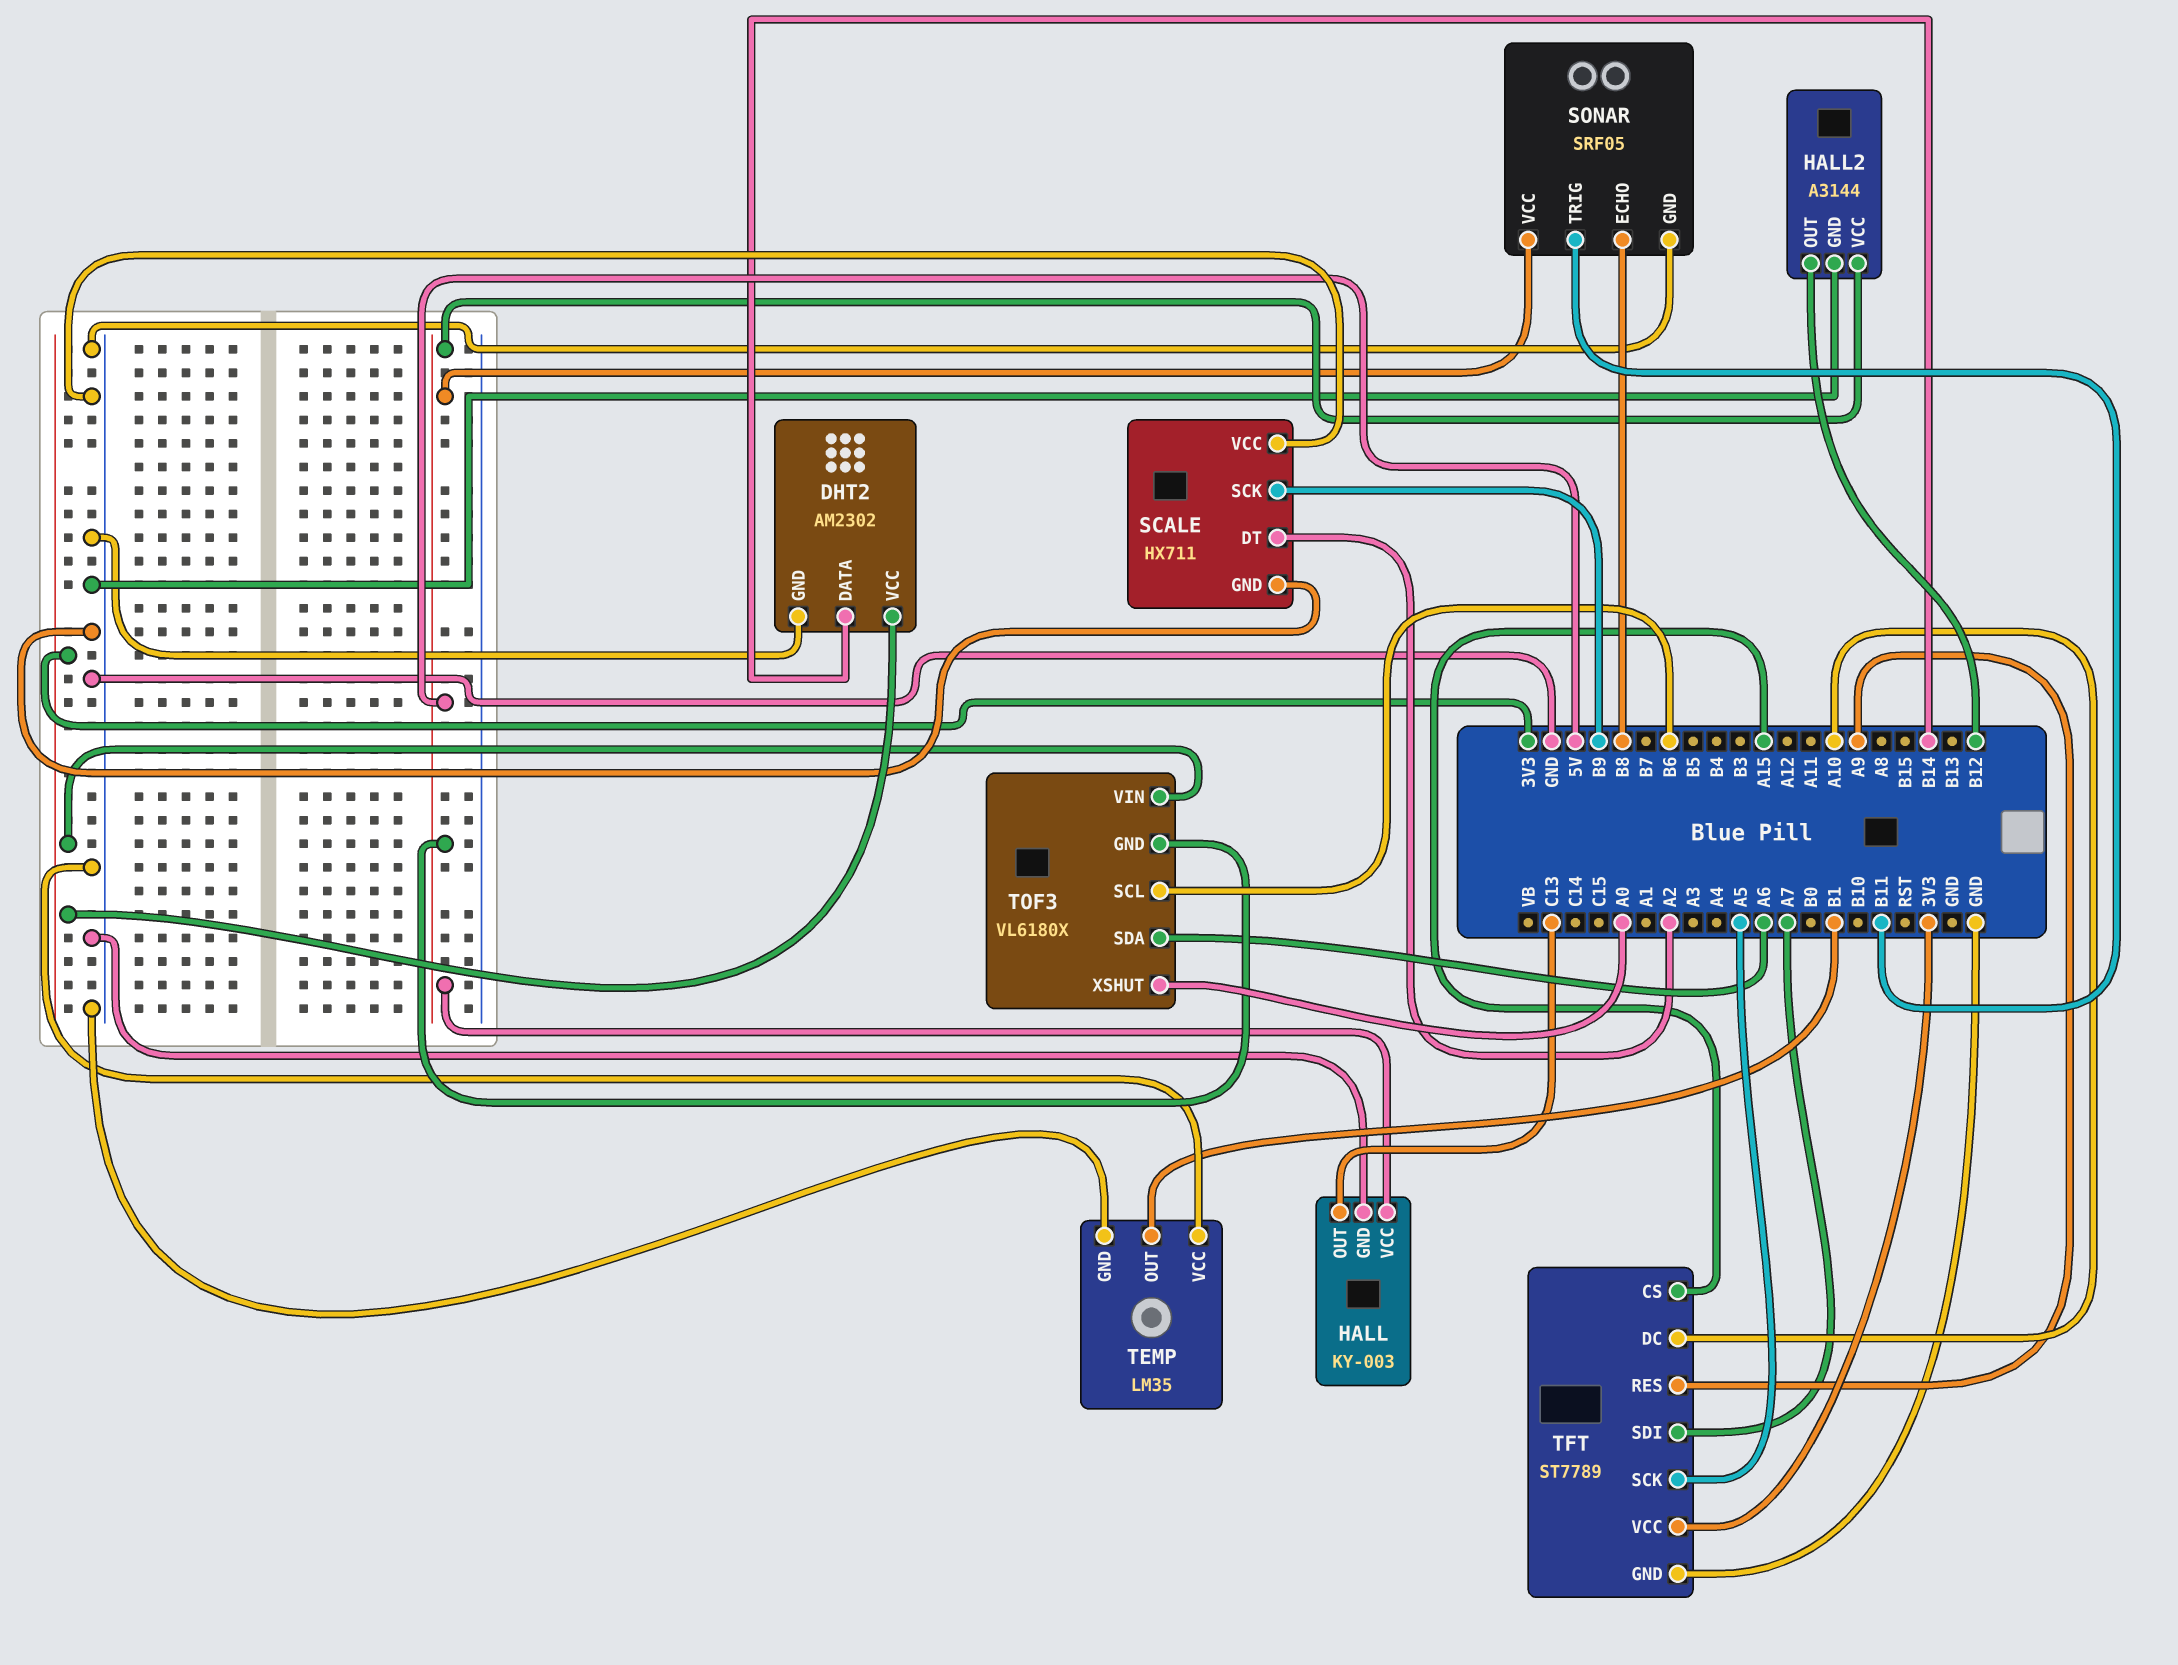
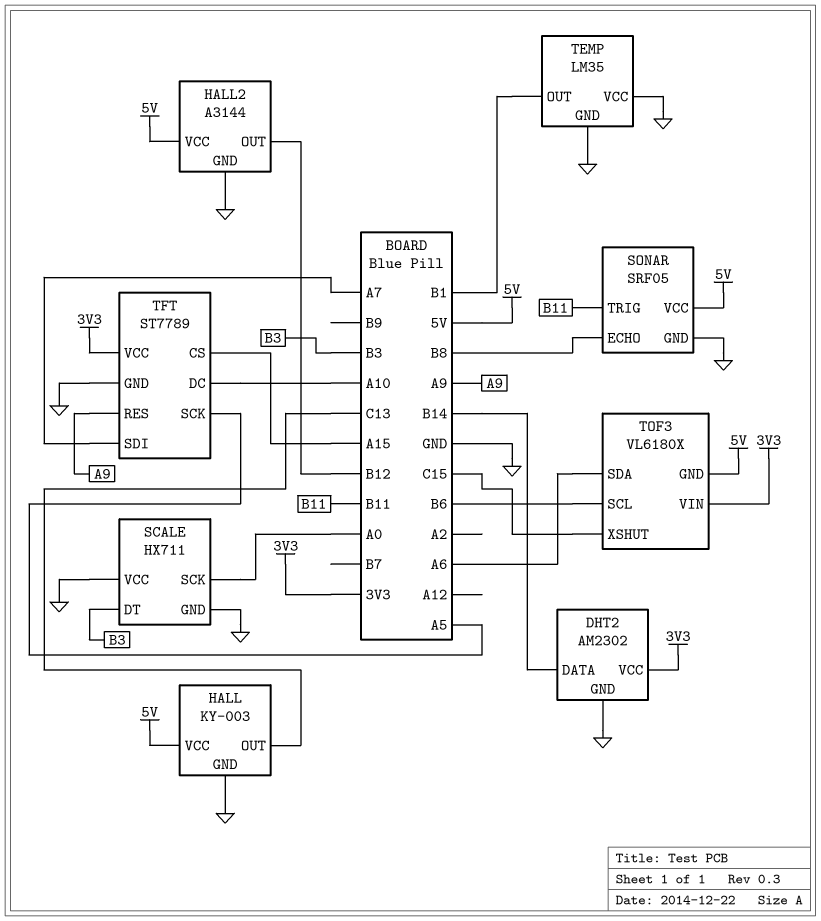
SCALE pin DT: A2 -> B3
SCALE pin SCK: B9 -> A0
TOF3 pin XSHUT: A0 -> C15

